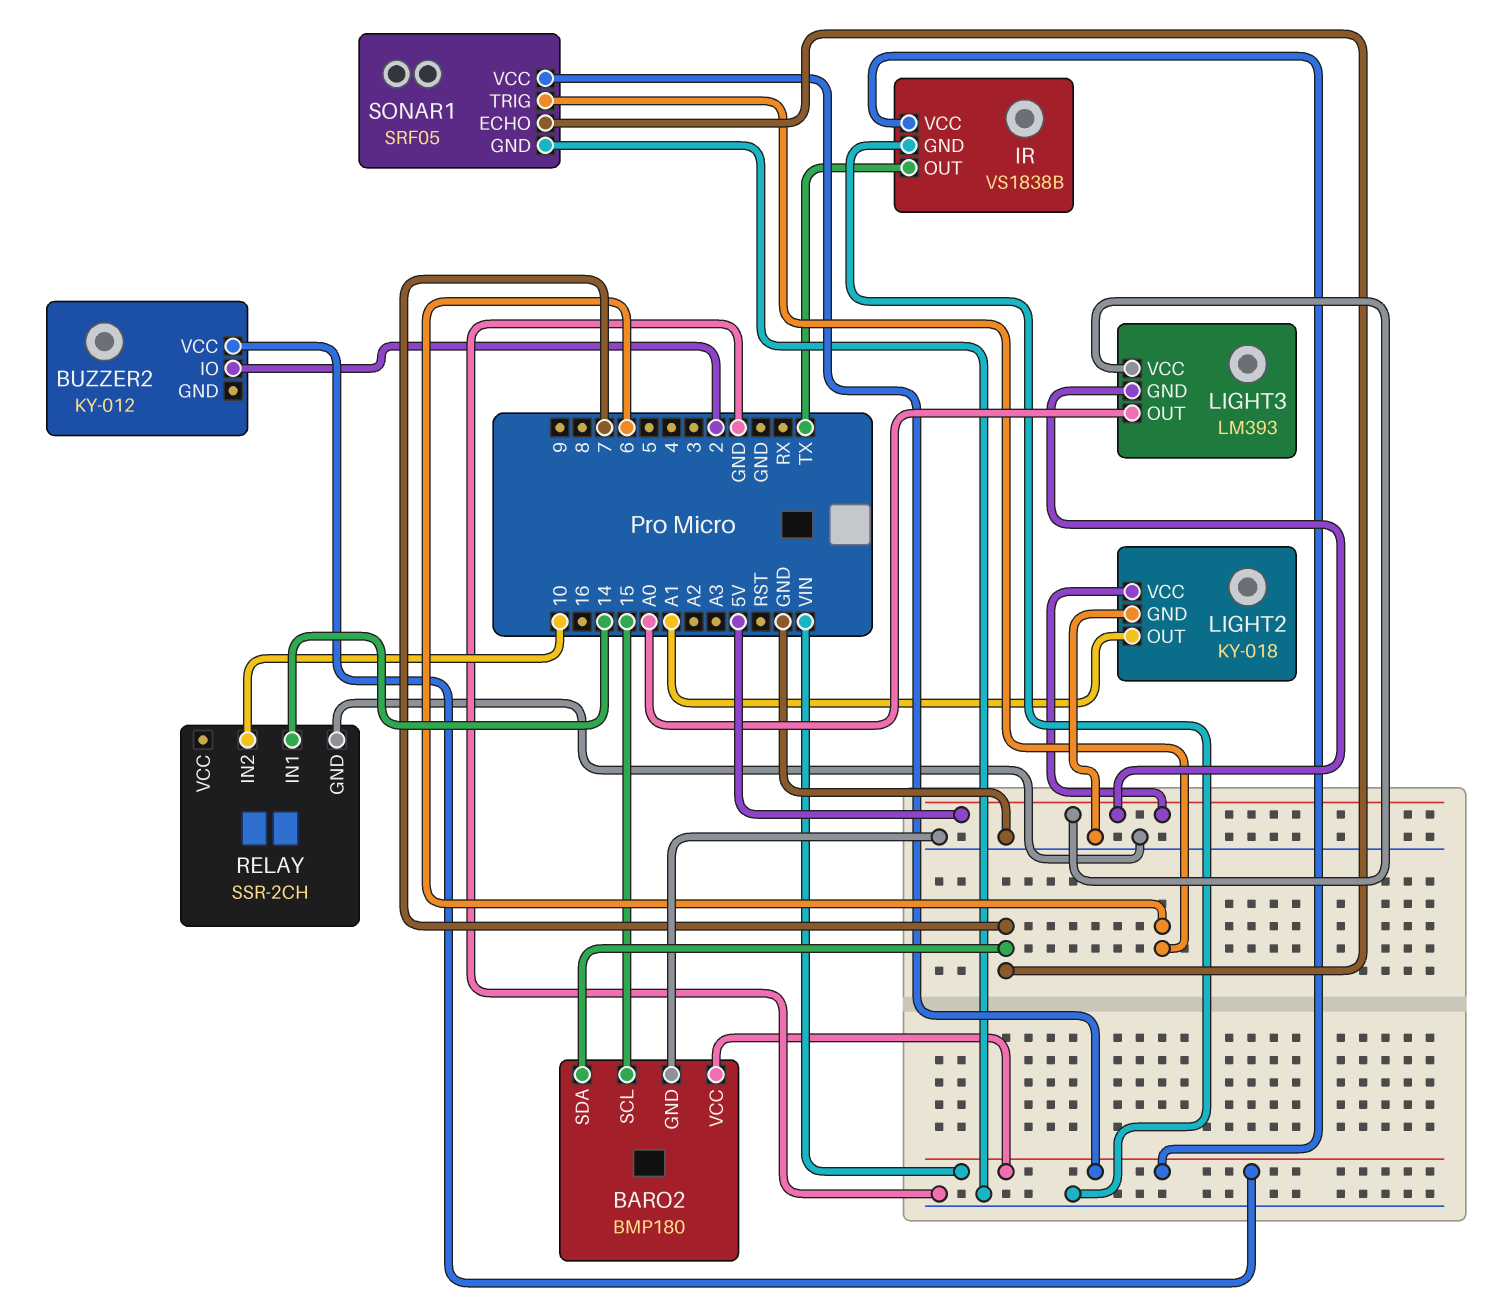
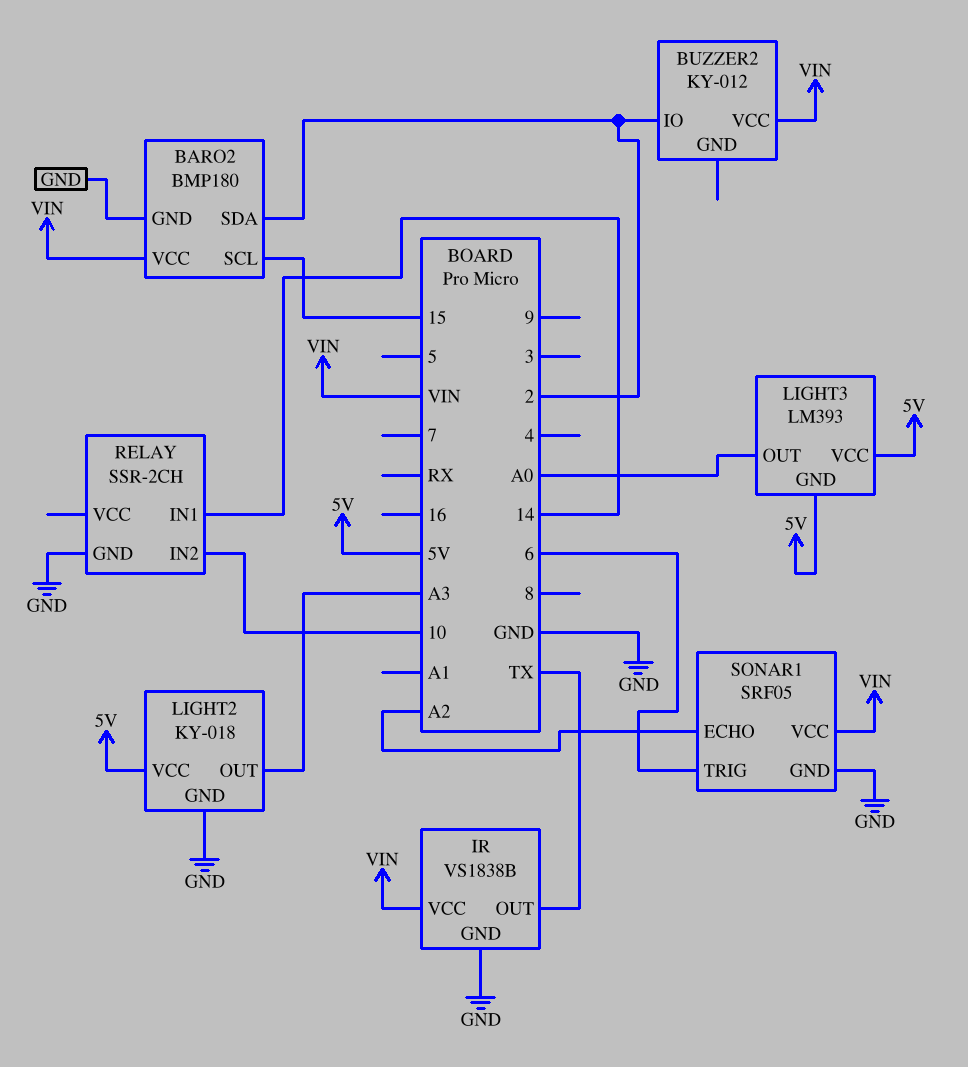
BARO2 pin SDA: 7 -> 2
LIGHT2 pin OUT: A1 -> A3
SONAR1 pin ECHO: 7 -> A2

